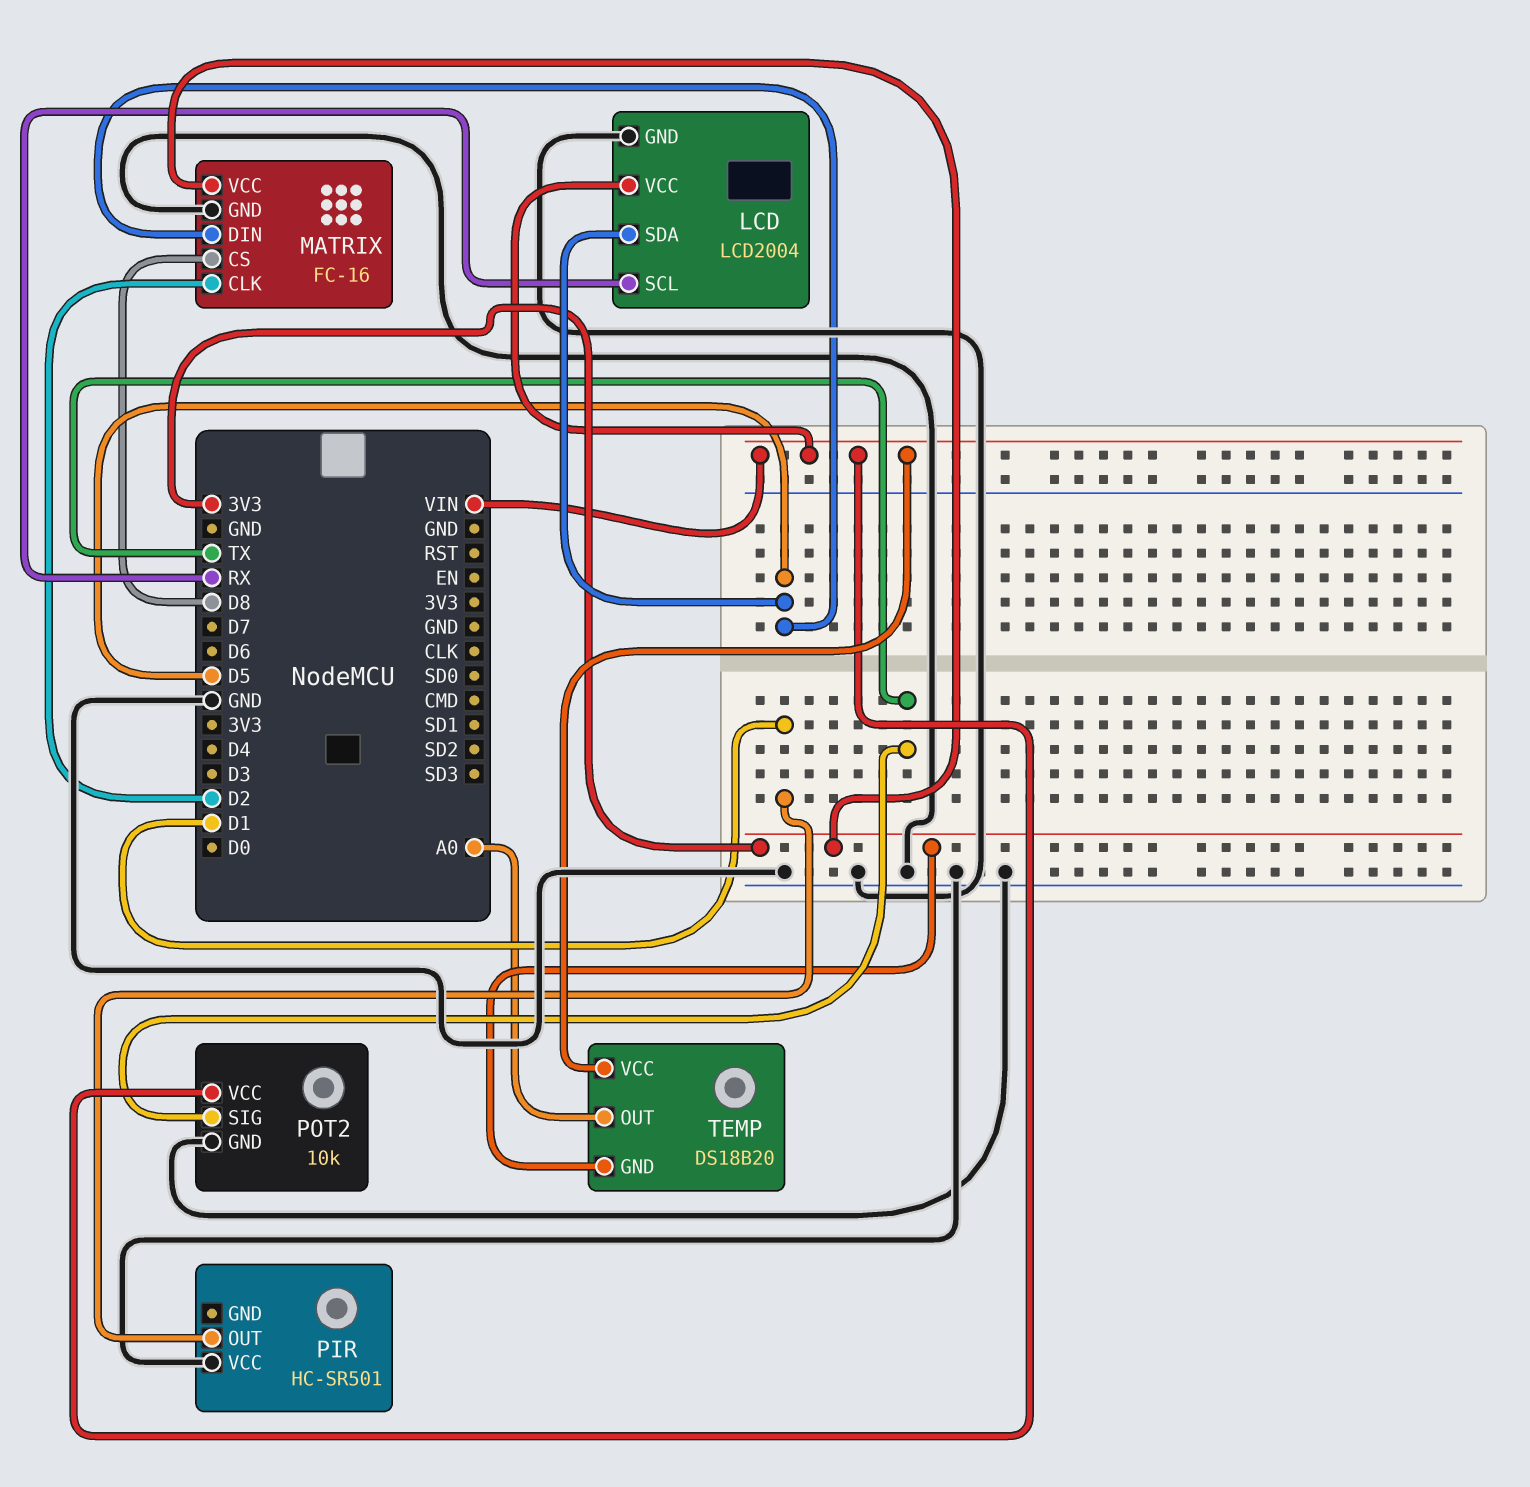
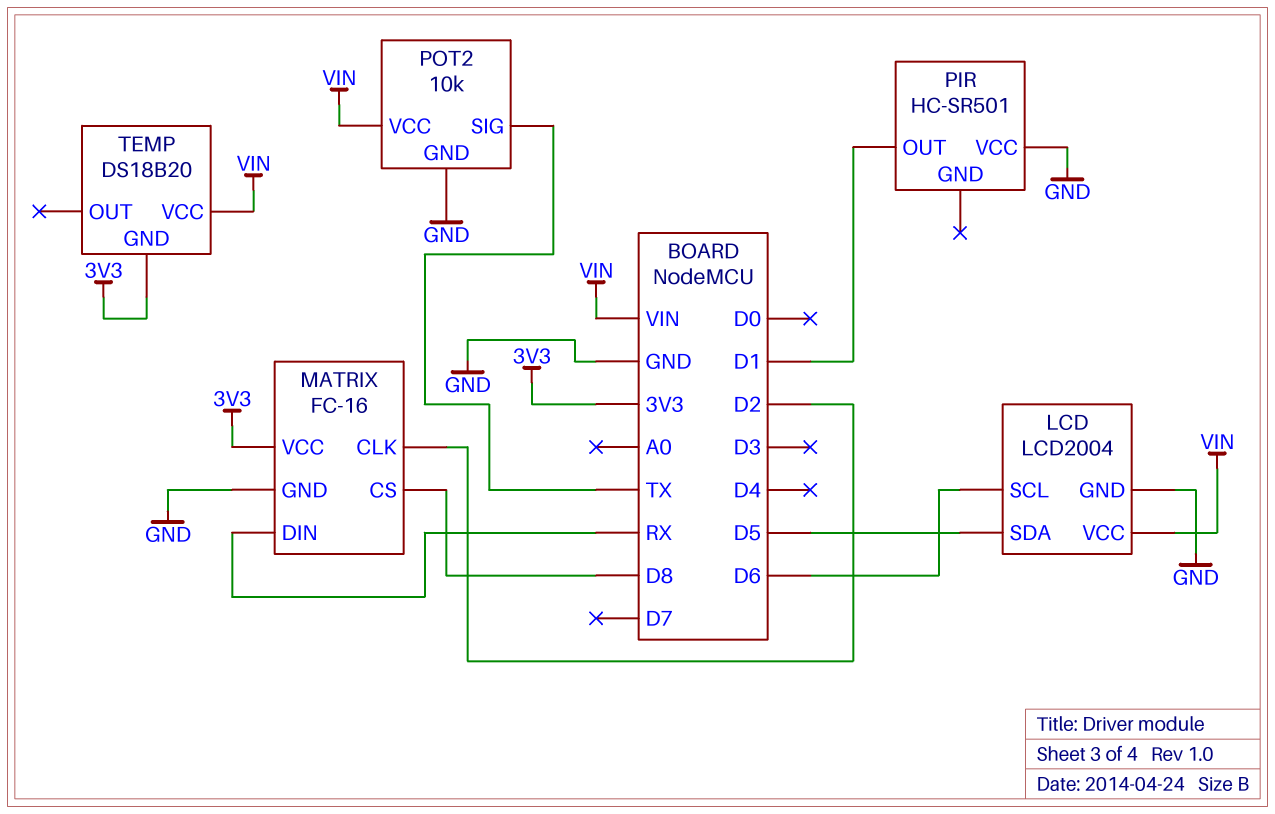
LCD pin SCL: RX -> D6
MATRIX pin DIN: D5 -> RX
TEMP pin OUT: A0 -> none

